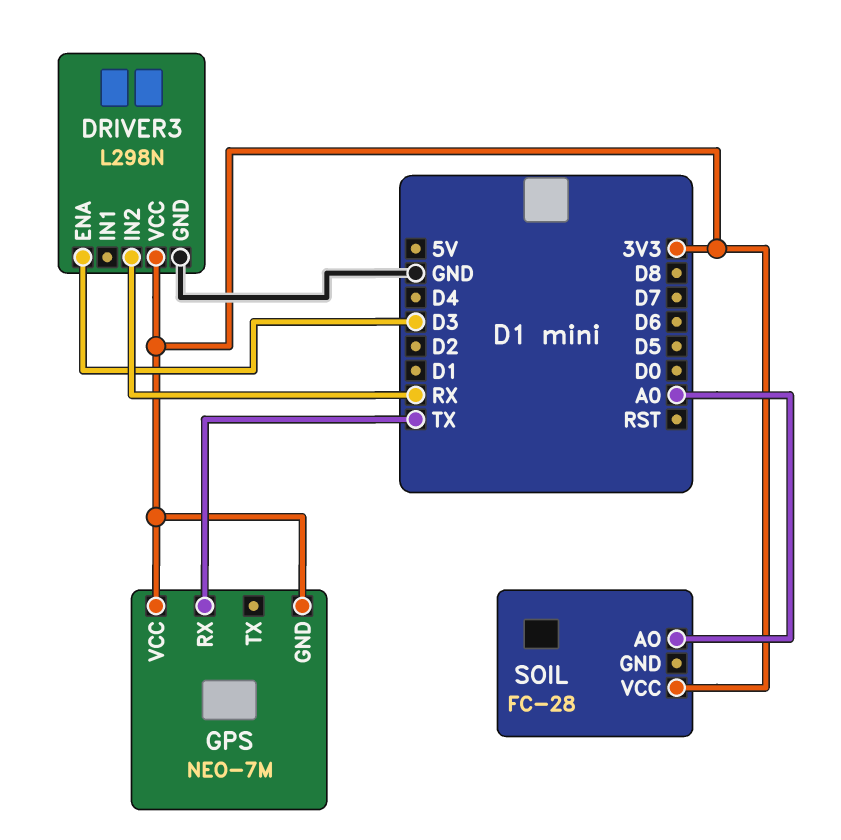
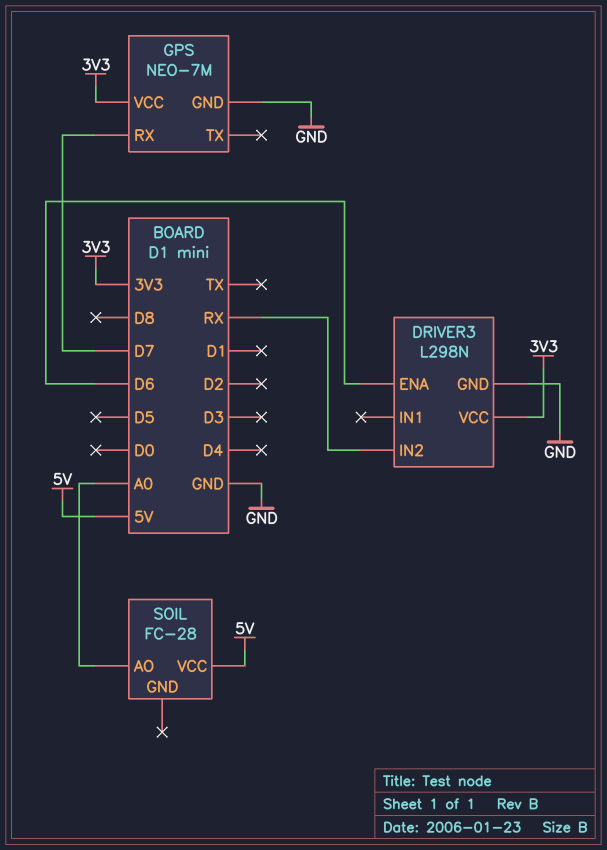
DRIVER3 pin ENA: D3 -> D6
GPS pin GND: 3V3 -> GND
GPS pin RX: TX -> D7
SOIL pin VCC: 3V3 -> 5V

